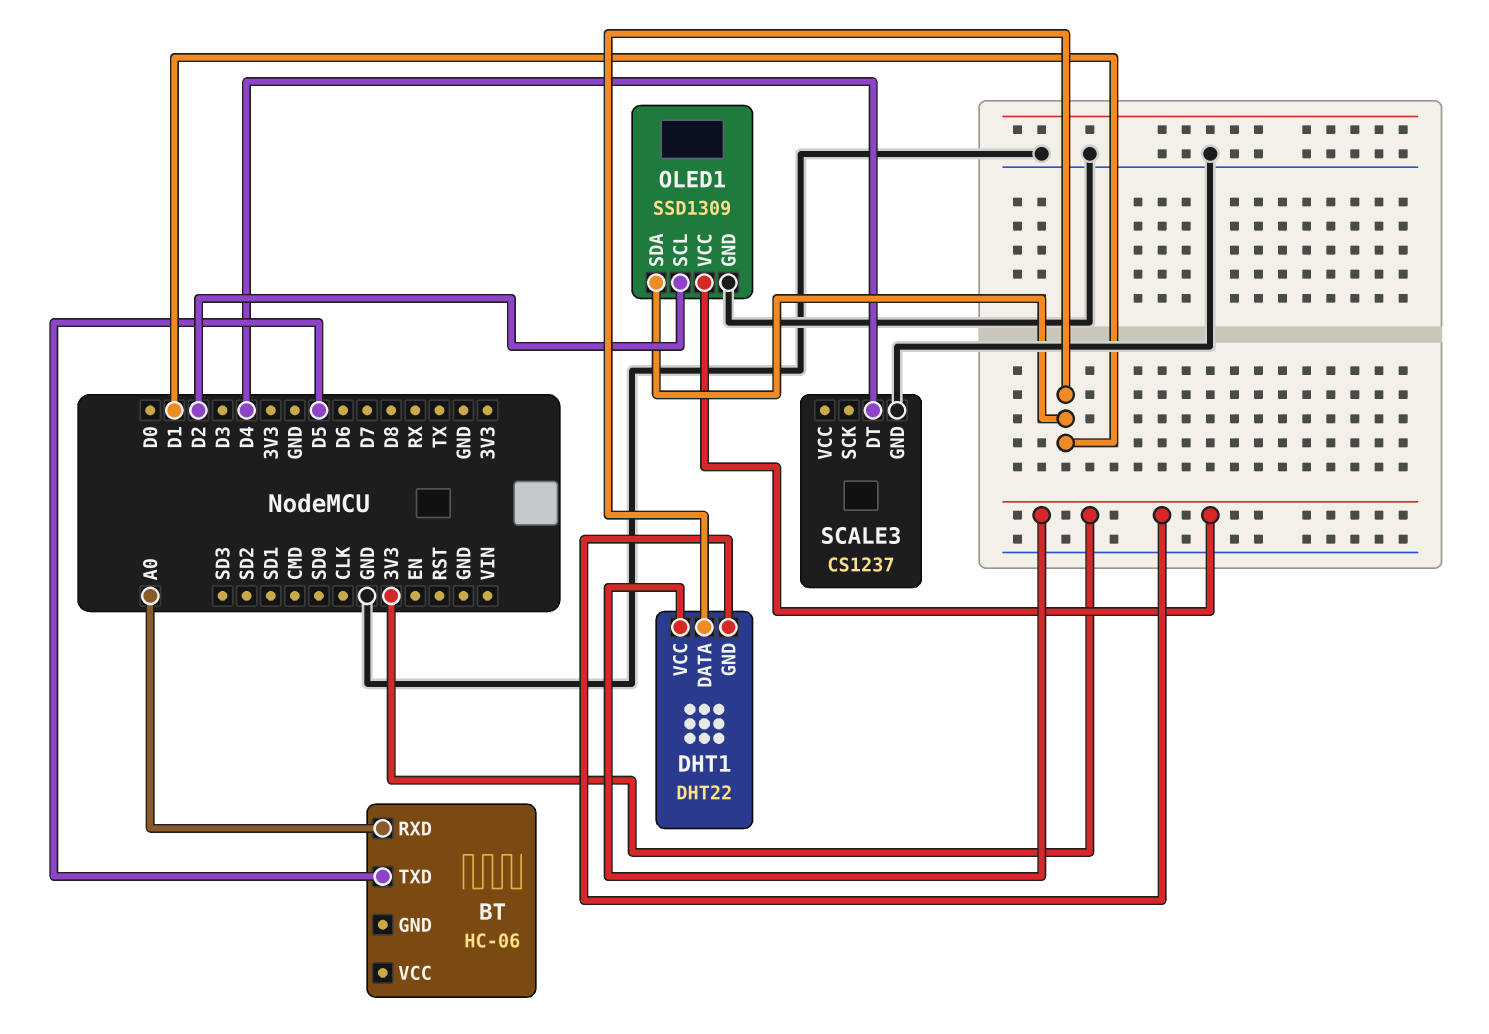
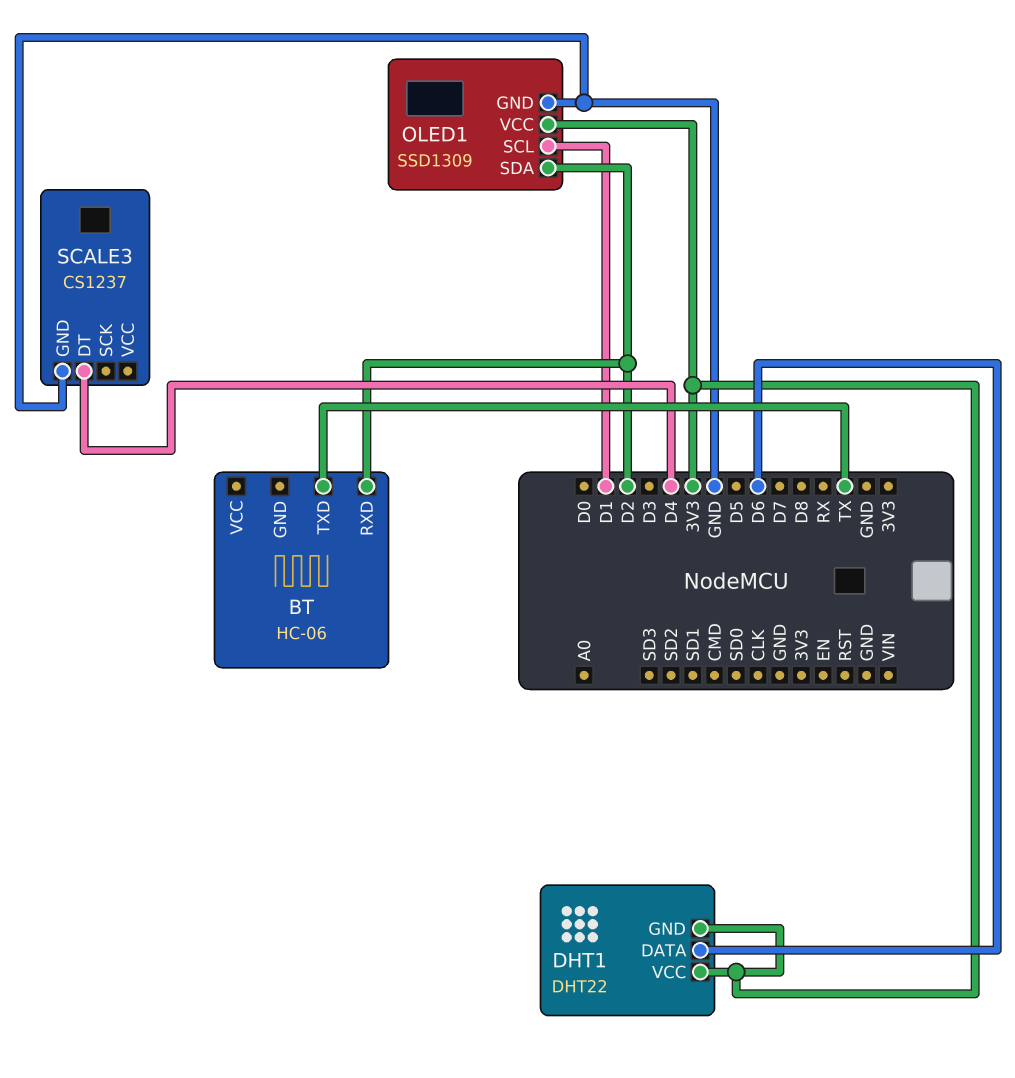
BT pin RXD: A0 -> D2
BT pin TXD: D5 -> TX
DHT1 pin DATA: D1 -> D6
OLED1 pin SCL: D2 -> D1
OLED1 pin SDA: D1 -> D2

